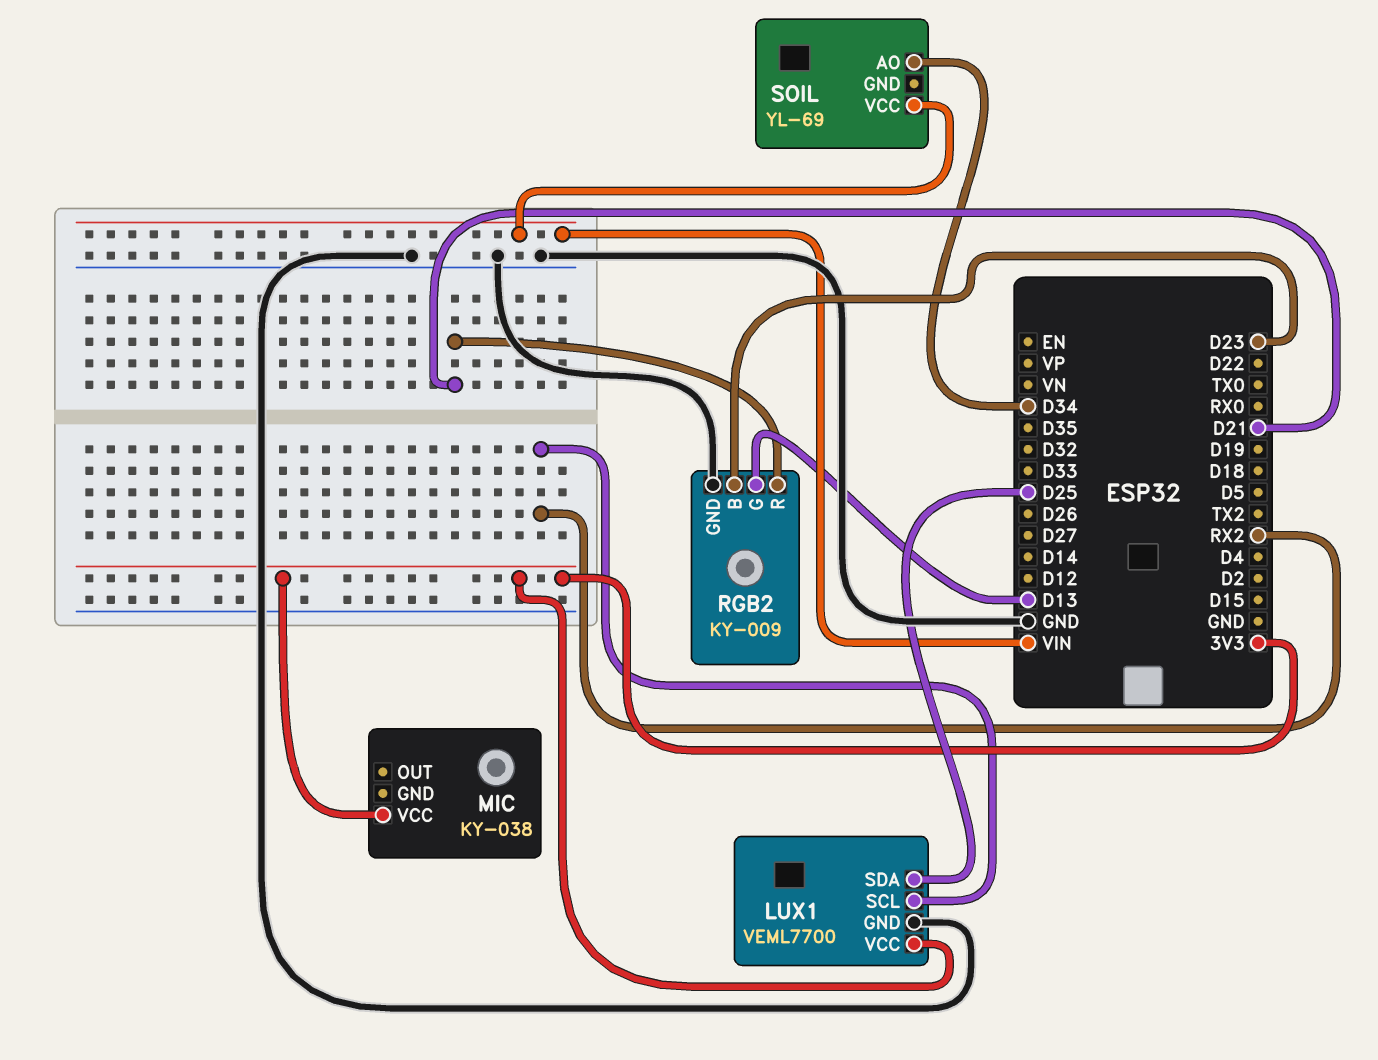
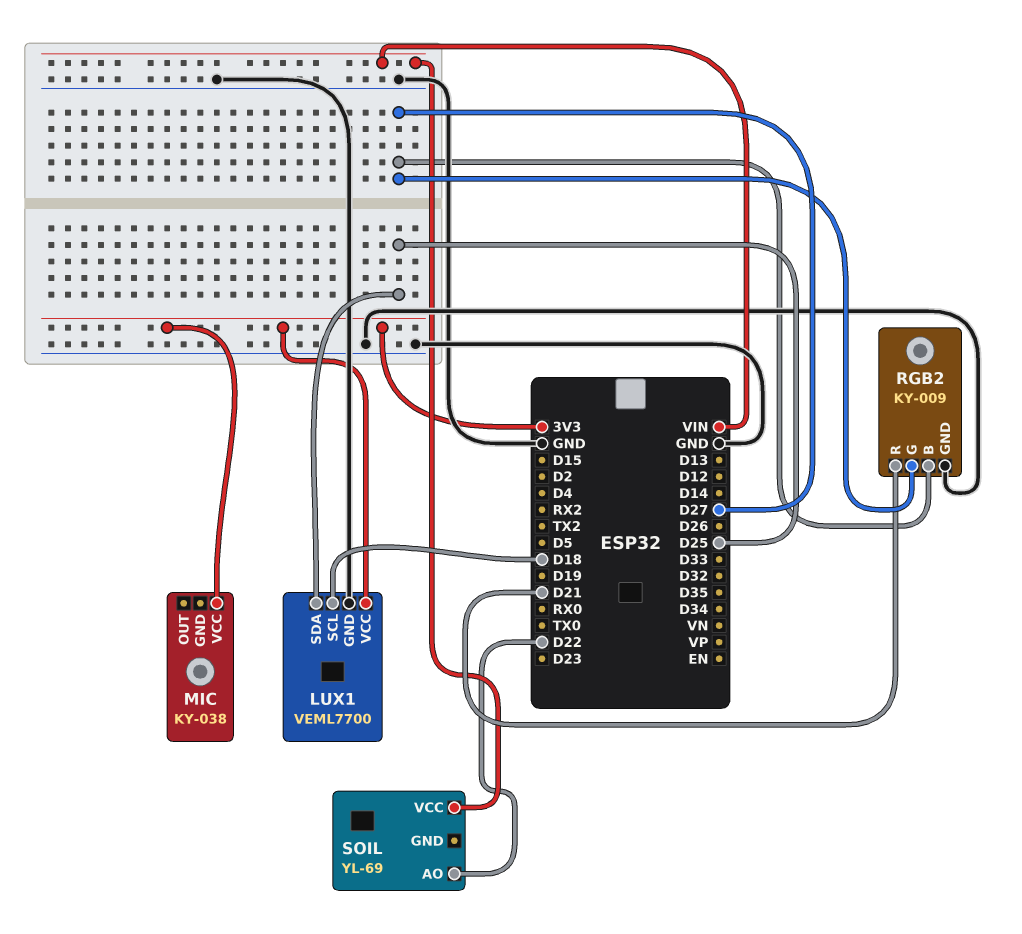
LUX1 pin SCL: RX2 -> D18
RGB2 pin B: D23 -> D27
RGB2 pin G: D13 -> D27
SOIL pin AO: D34 -> D22

